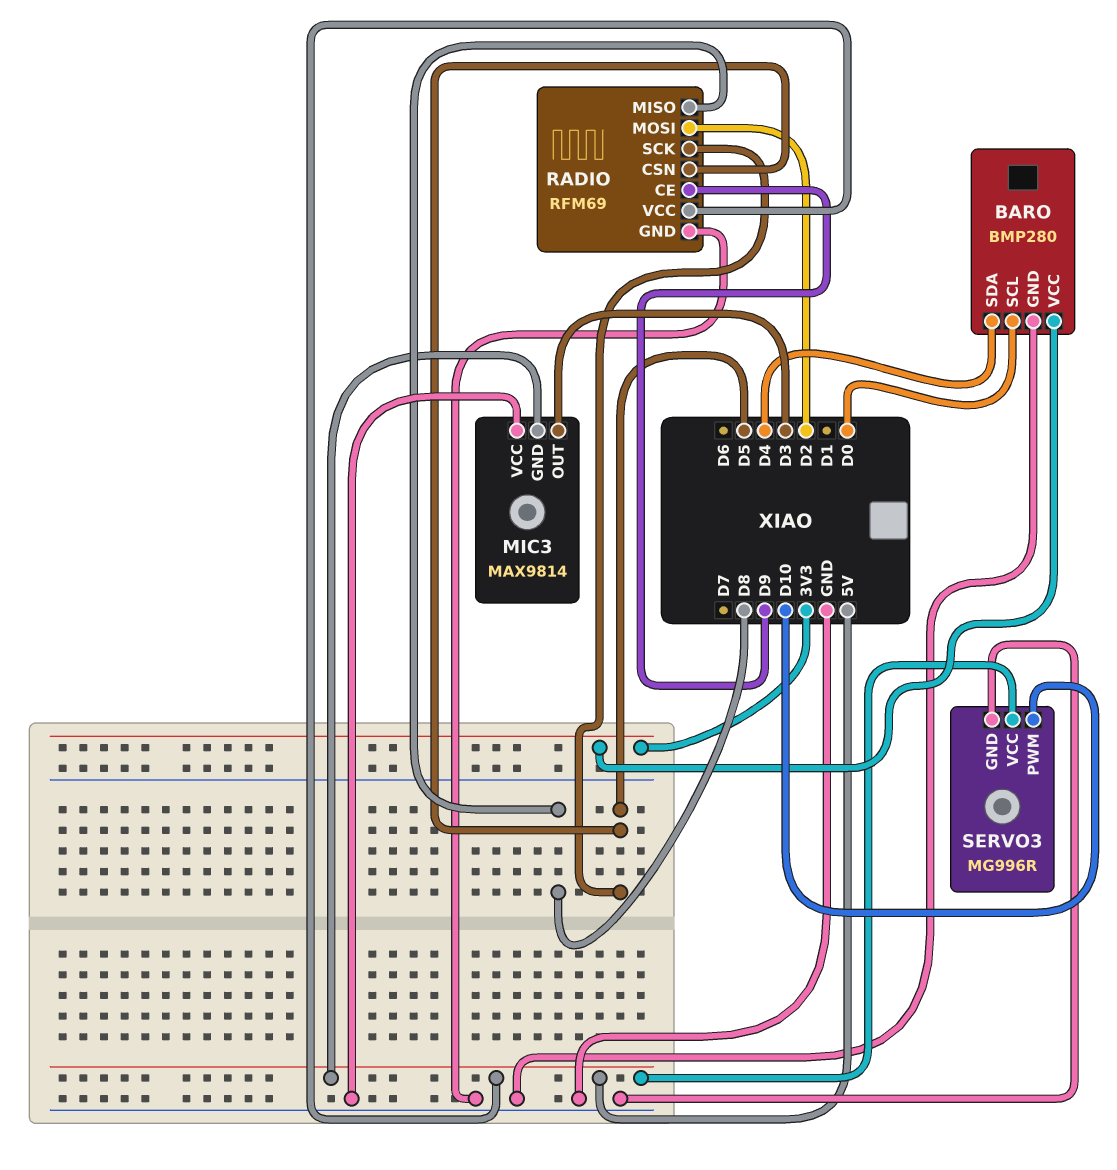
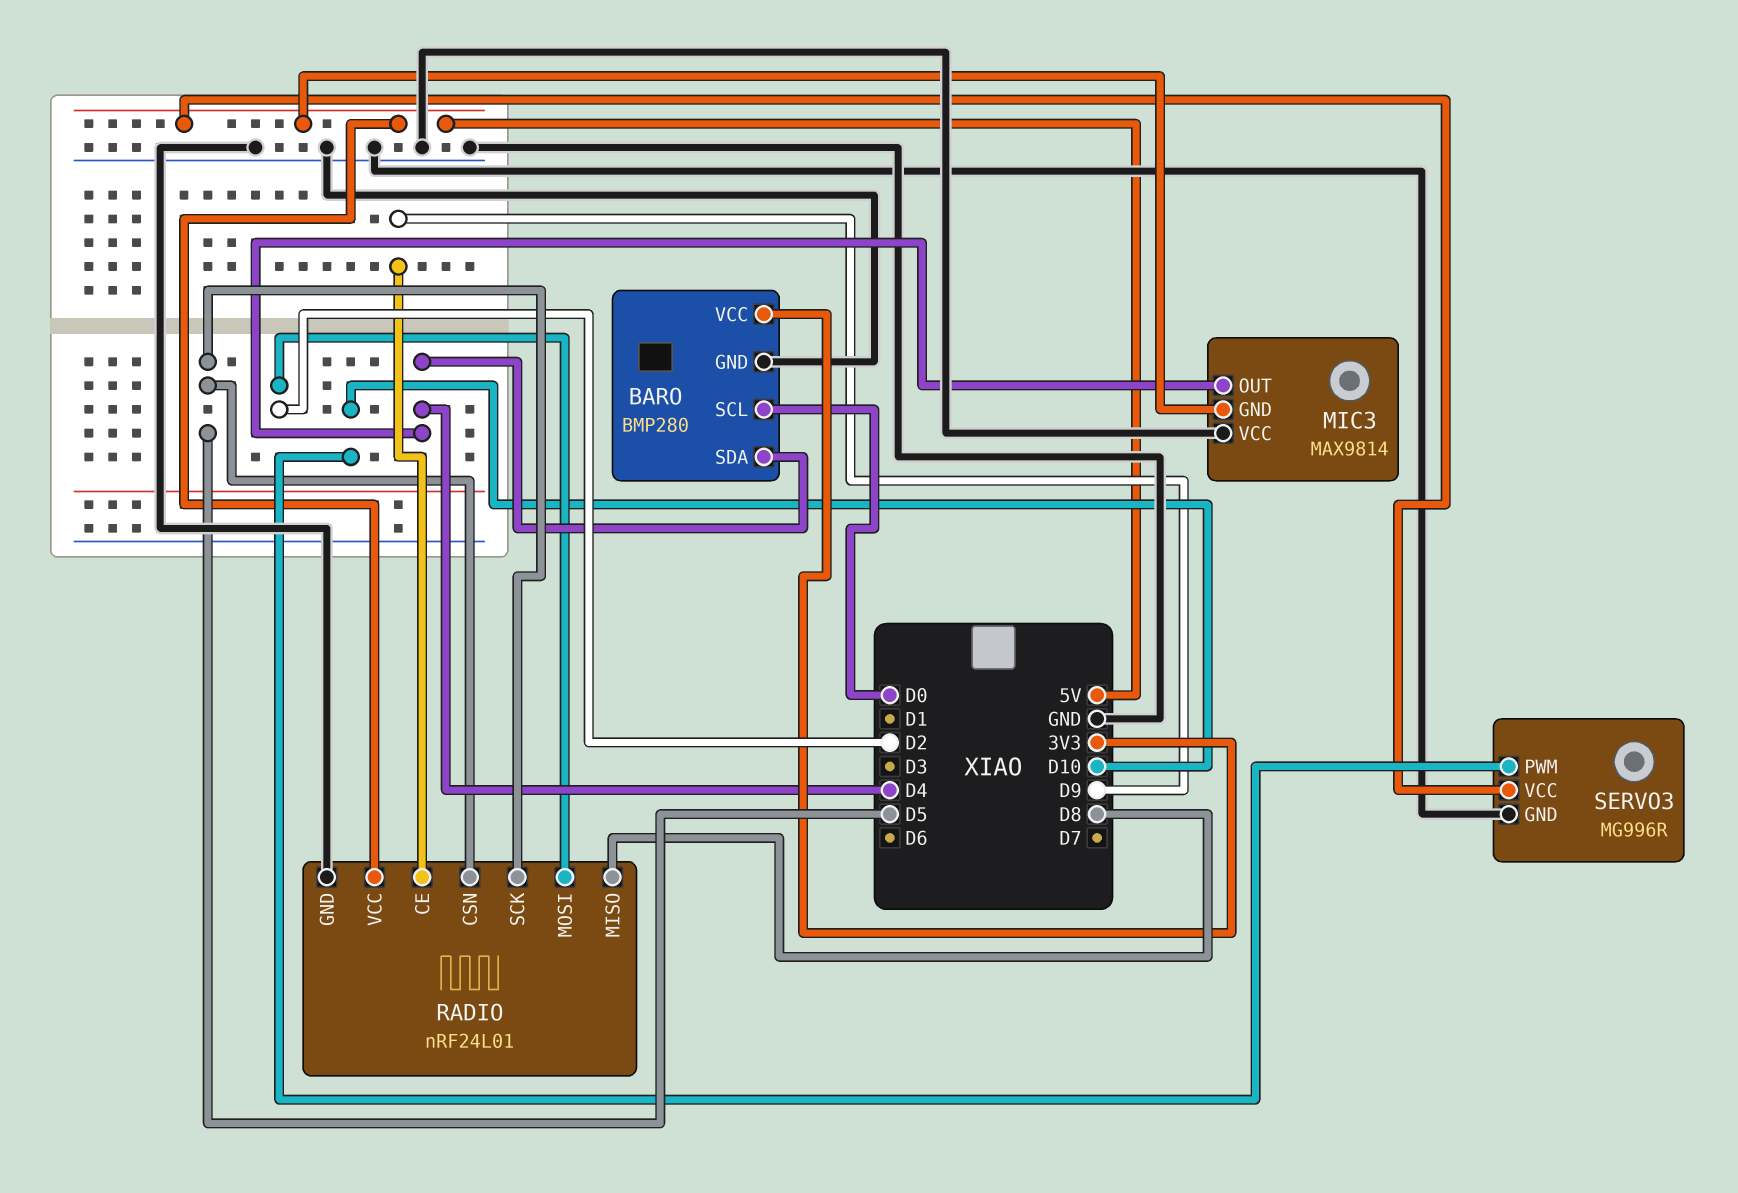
MIC3 pin OUT: D3 -> D4
RADIO: RFM69 -> nRF24L01

